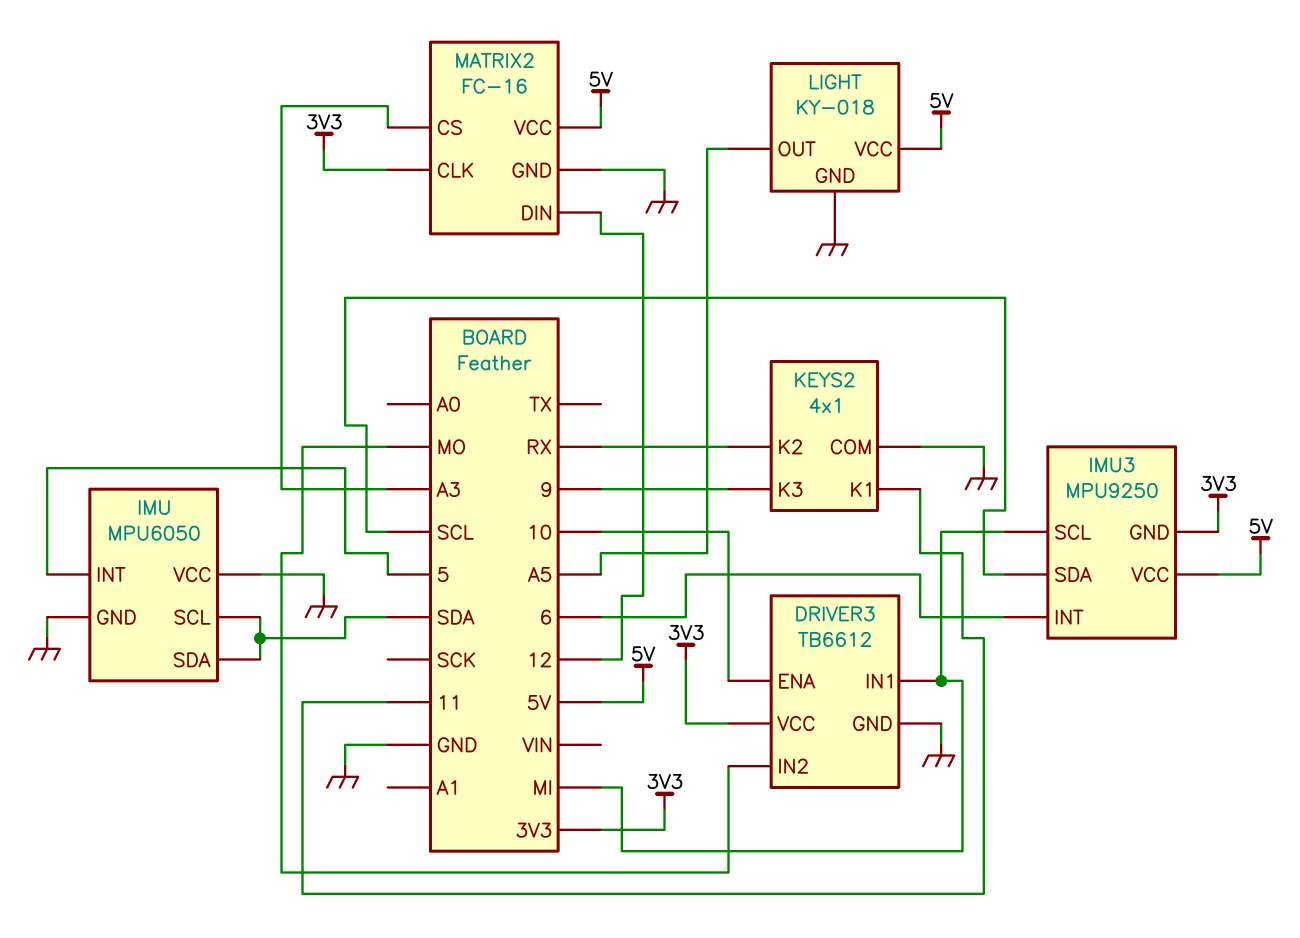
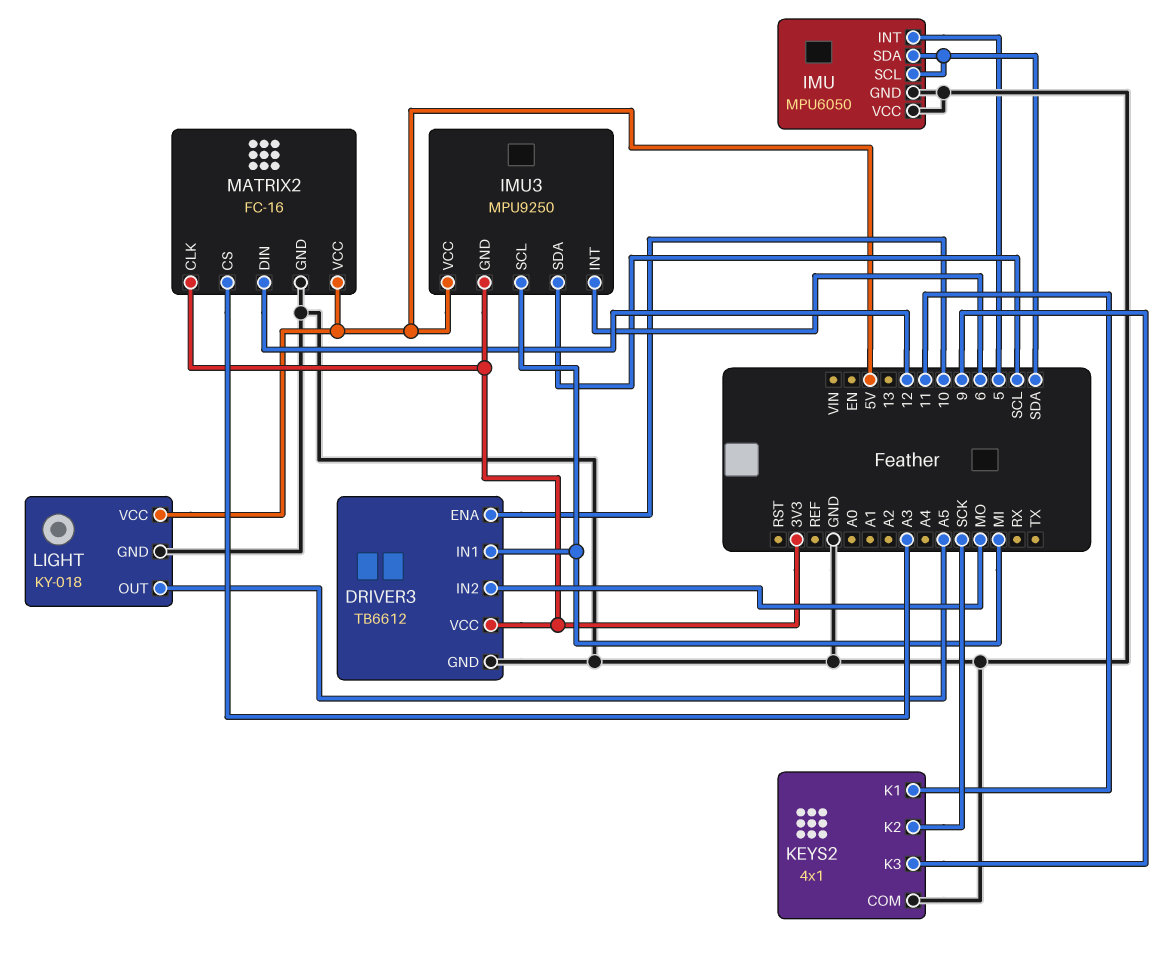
KEYS2 pin K2: RX -> SCK

